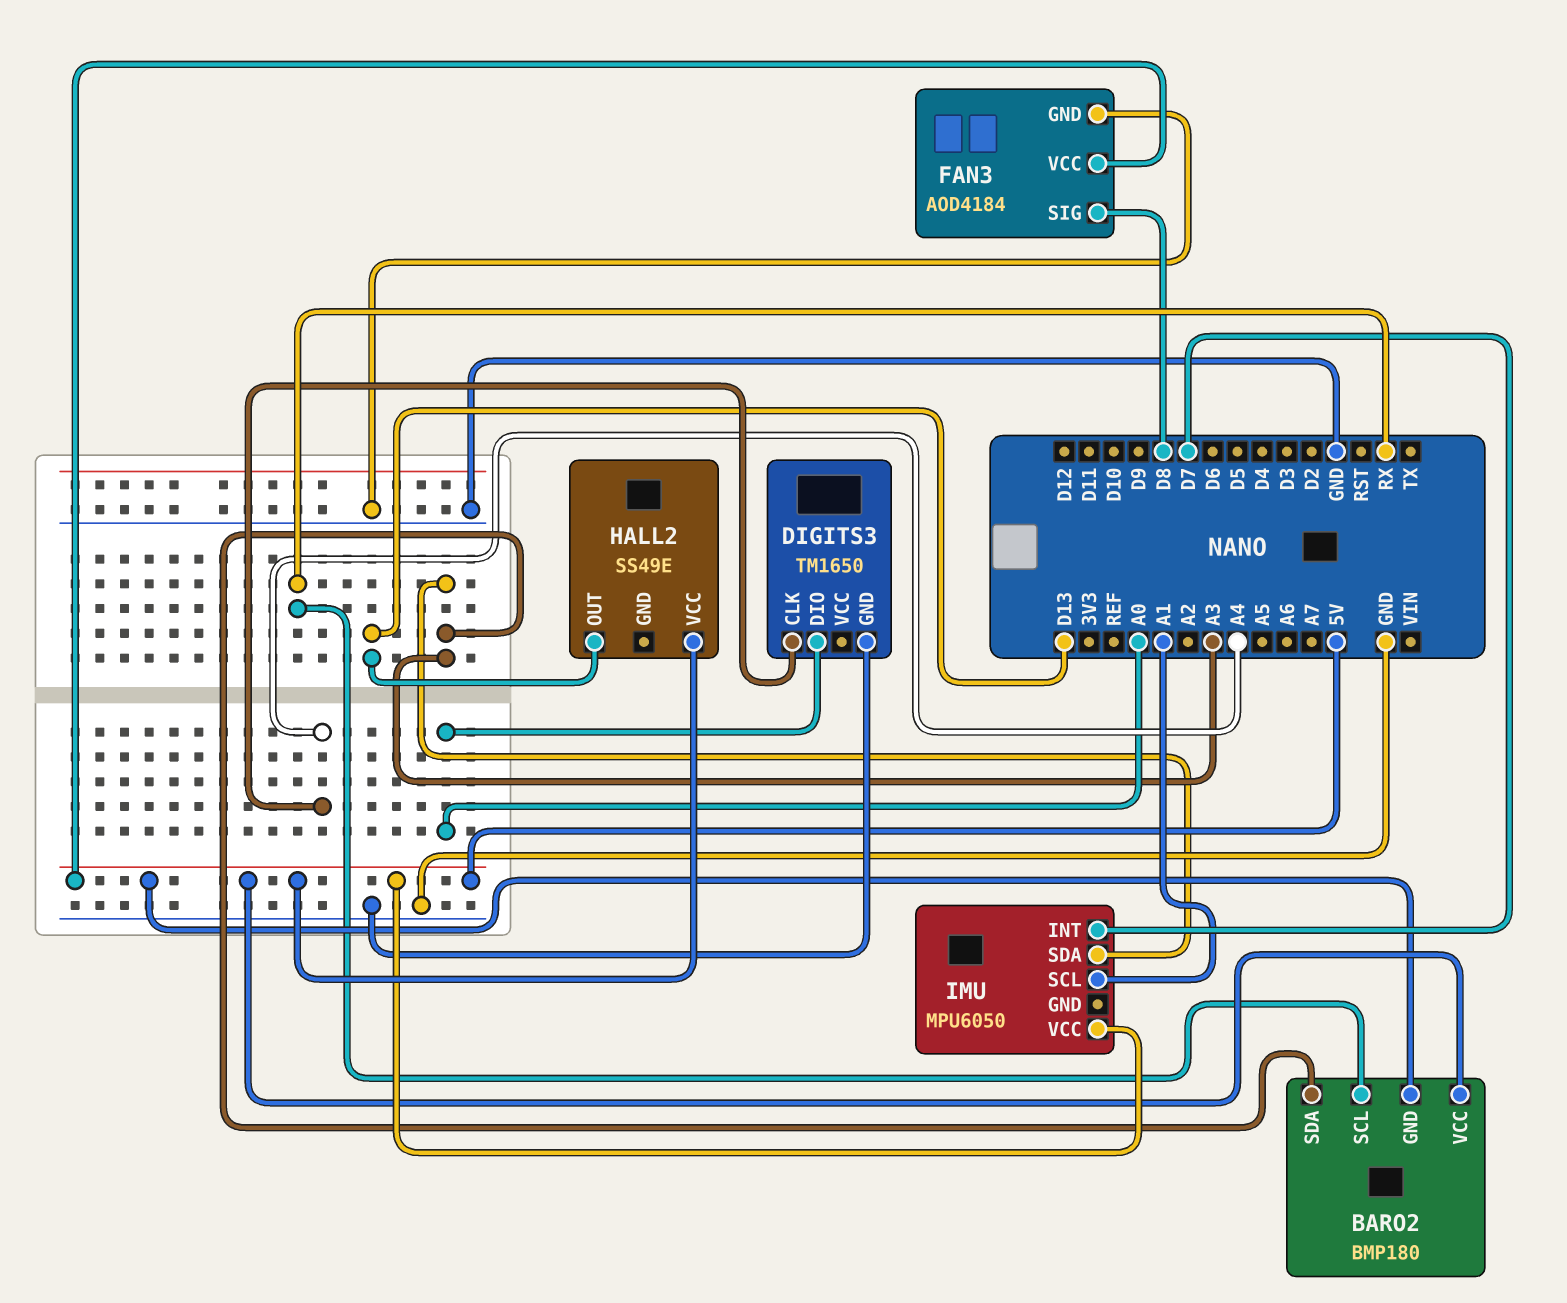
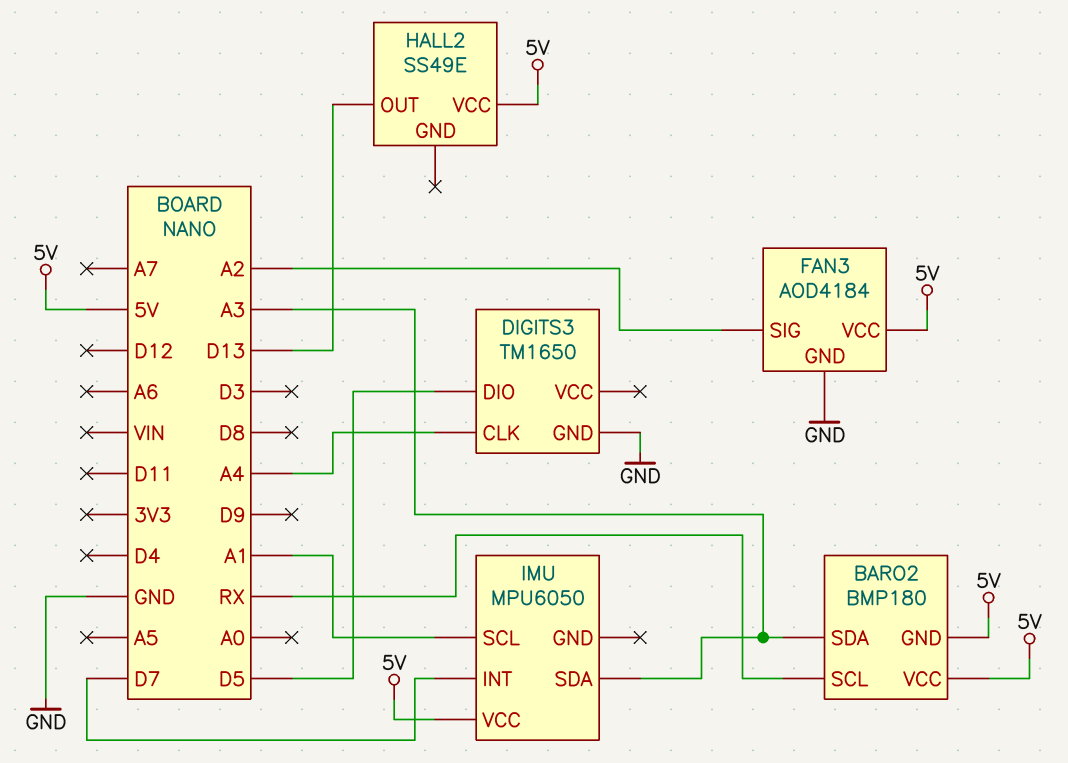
DIGITS3 pin DIO: A0 -> D5
FAN3 pin SIG: D8 -> A2

